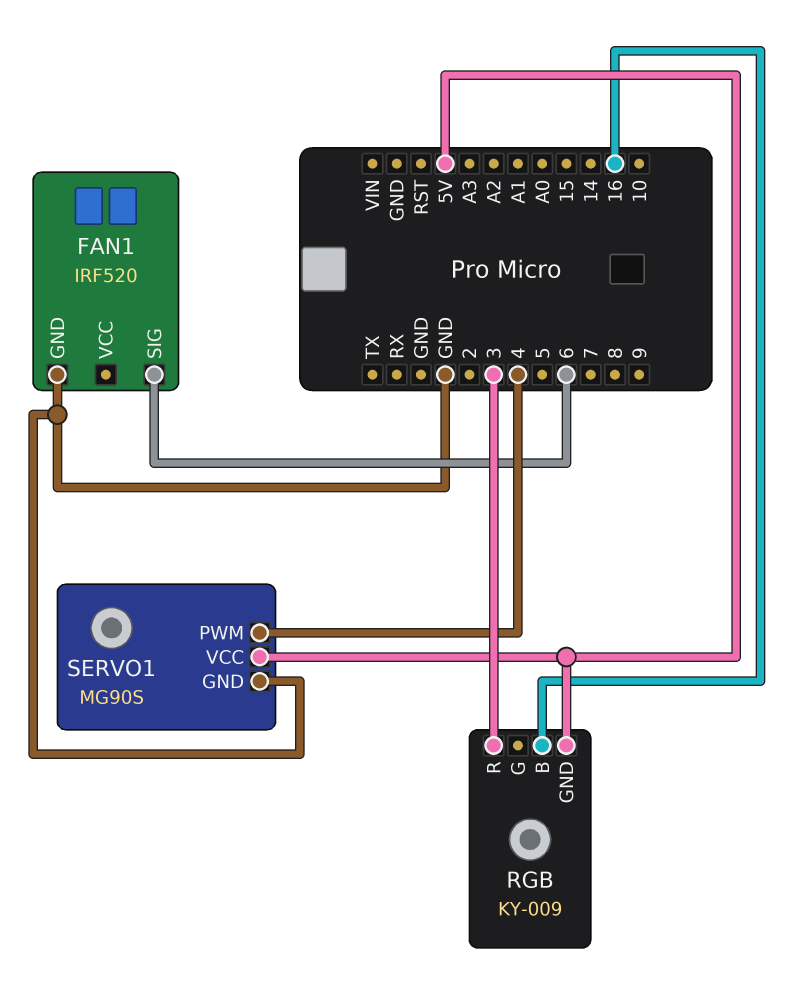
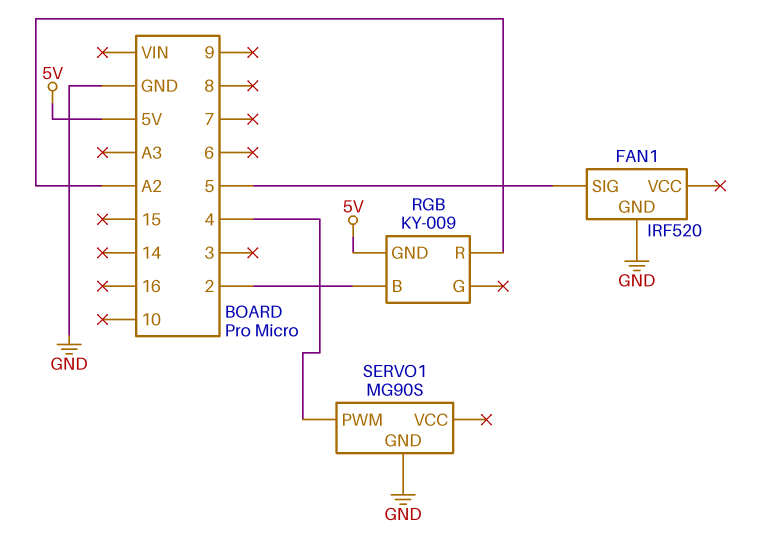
FAN1 pin SIG: 6 -> 5
RGB pin B: 16 -> 2
RGB pin R: 3 -> A2
SERVO1 pin VCC: 5V -> none

